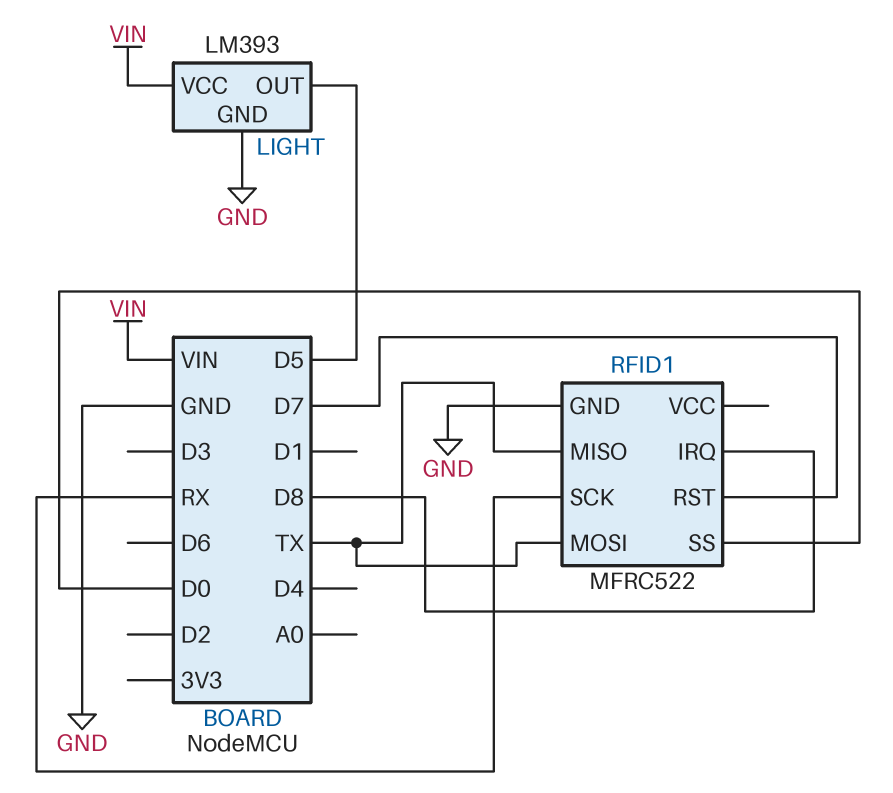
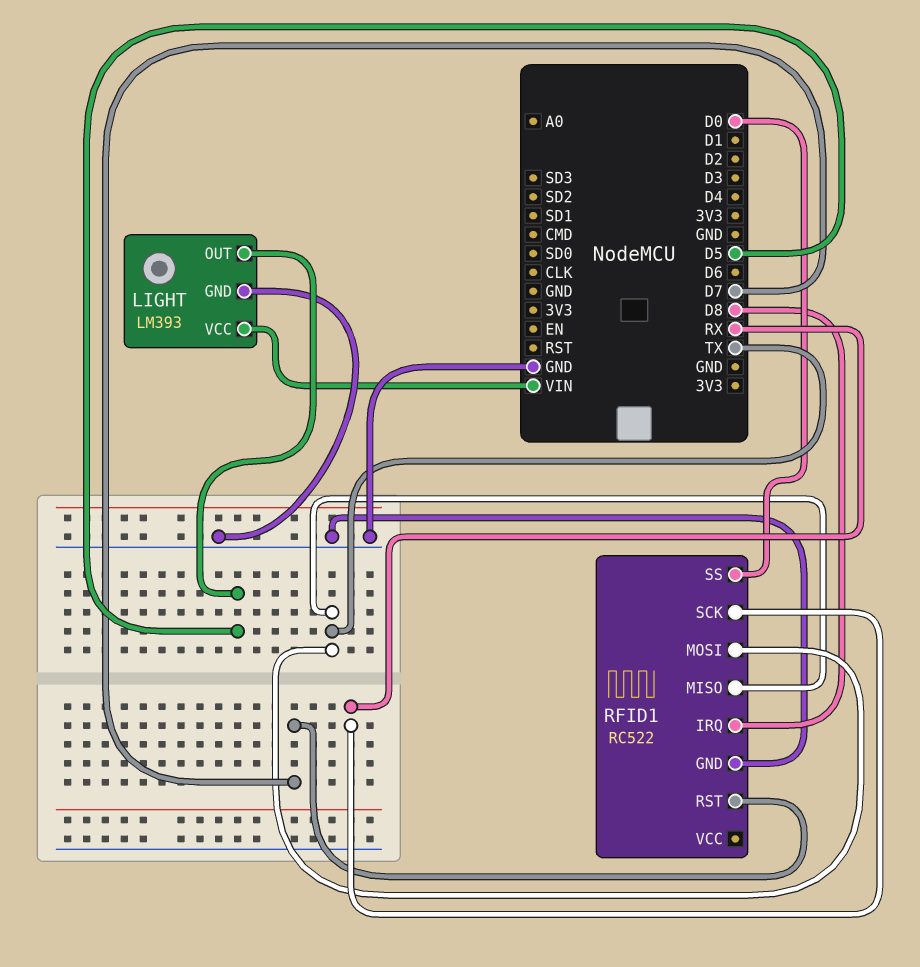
RFID1: MFRC522 -> RC522

